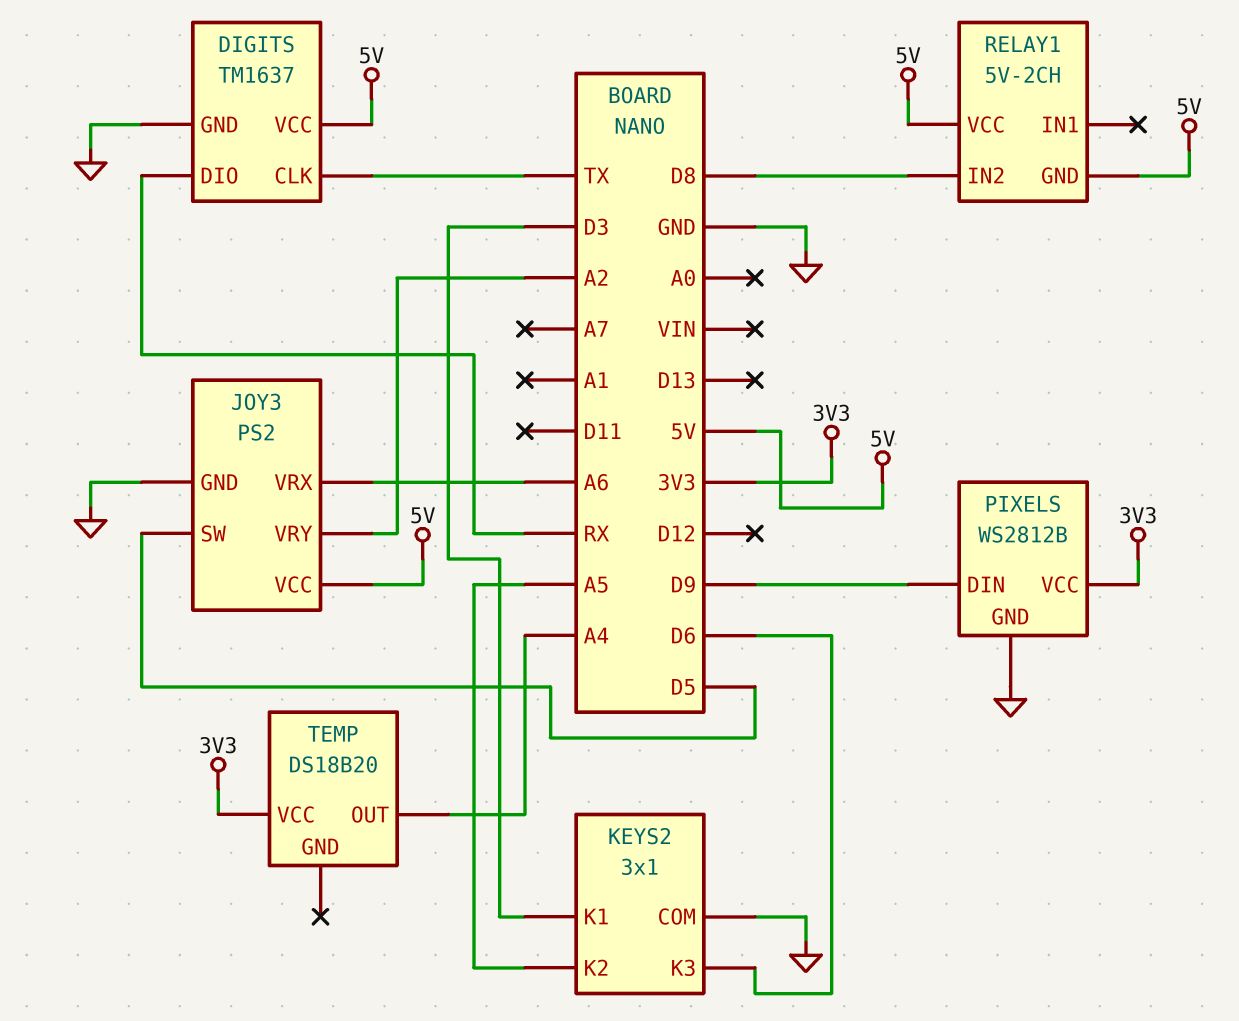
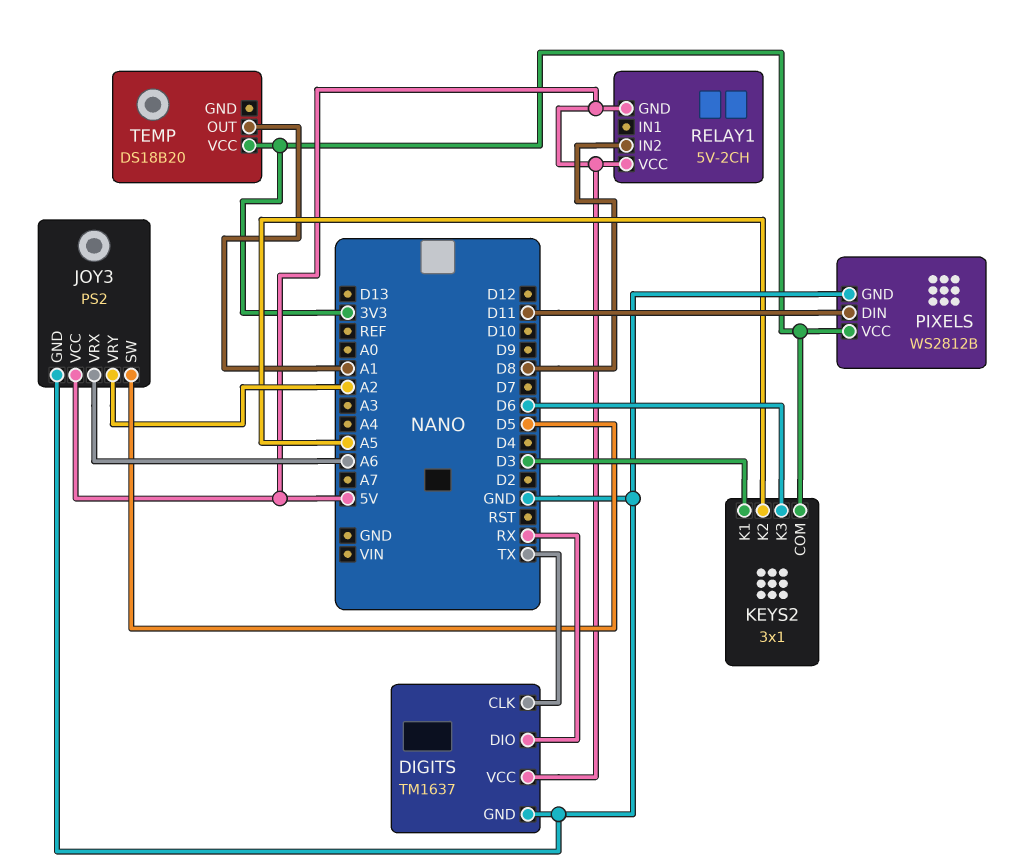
KEYS2 pin COM: GND -> 3V3
PIXELS pin DIN: D9 -> D11
TEMP pin OUT: A4 -> A1

